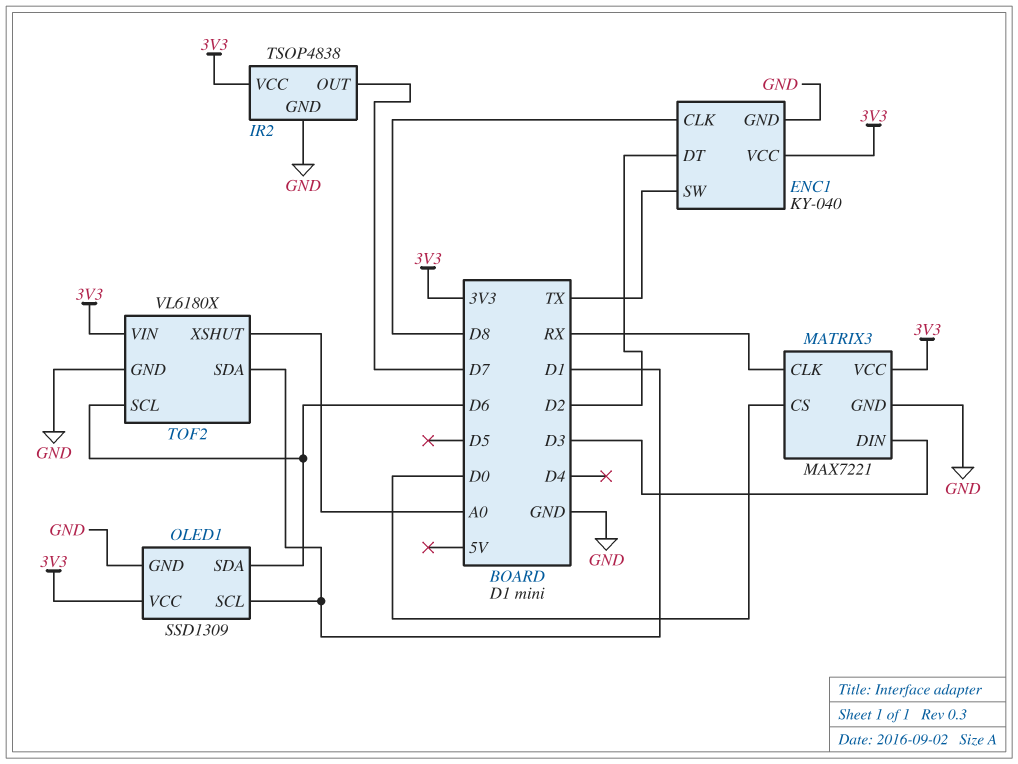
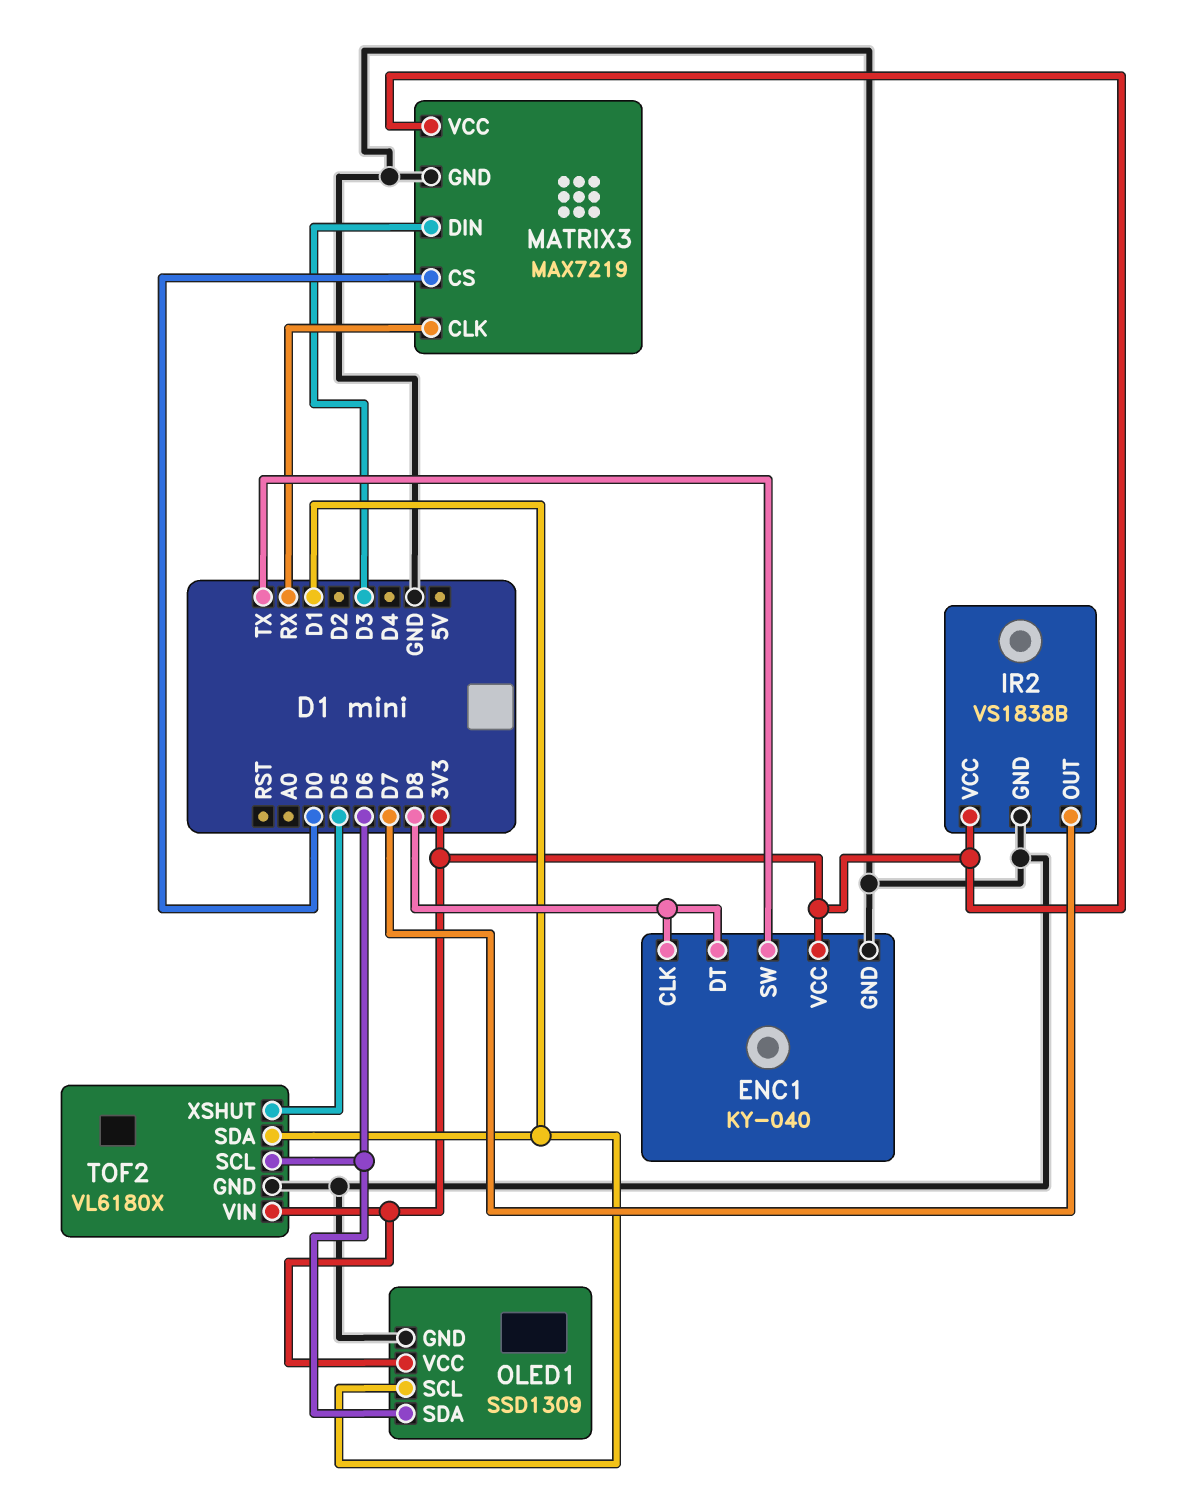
ENC1 pin DT: D2 -> D8
IR2: TSOP4838 -> VS1838B
MATRIX3: MAX7221 -> MAX7219
TOF2 pin XSHUT: A0 -> D5

